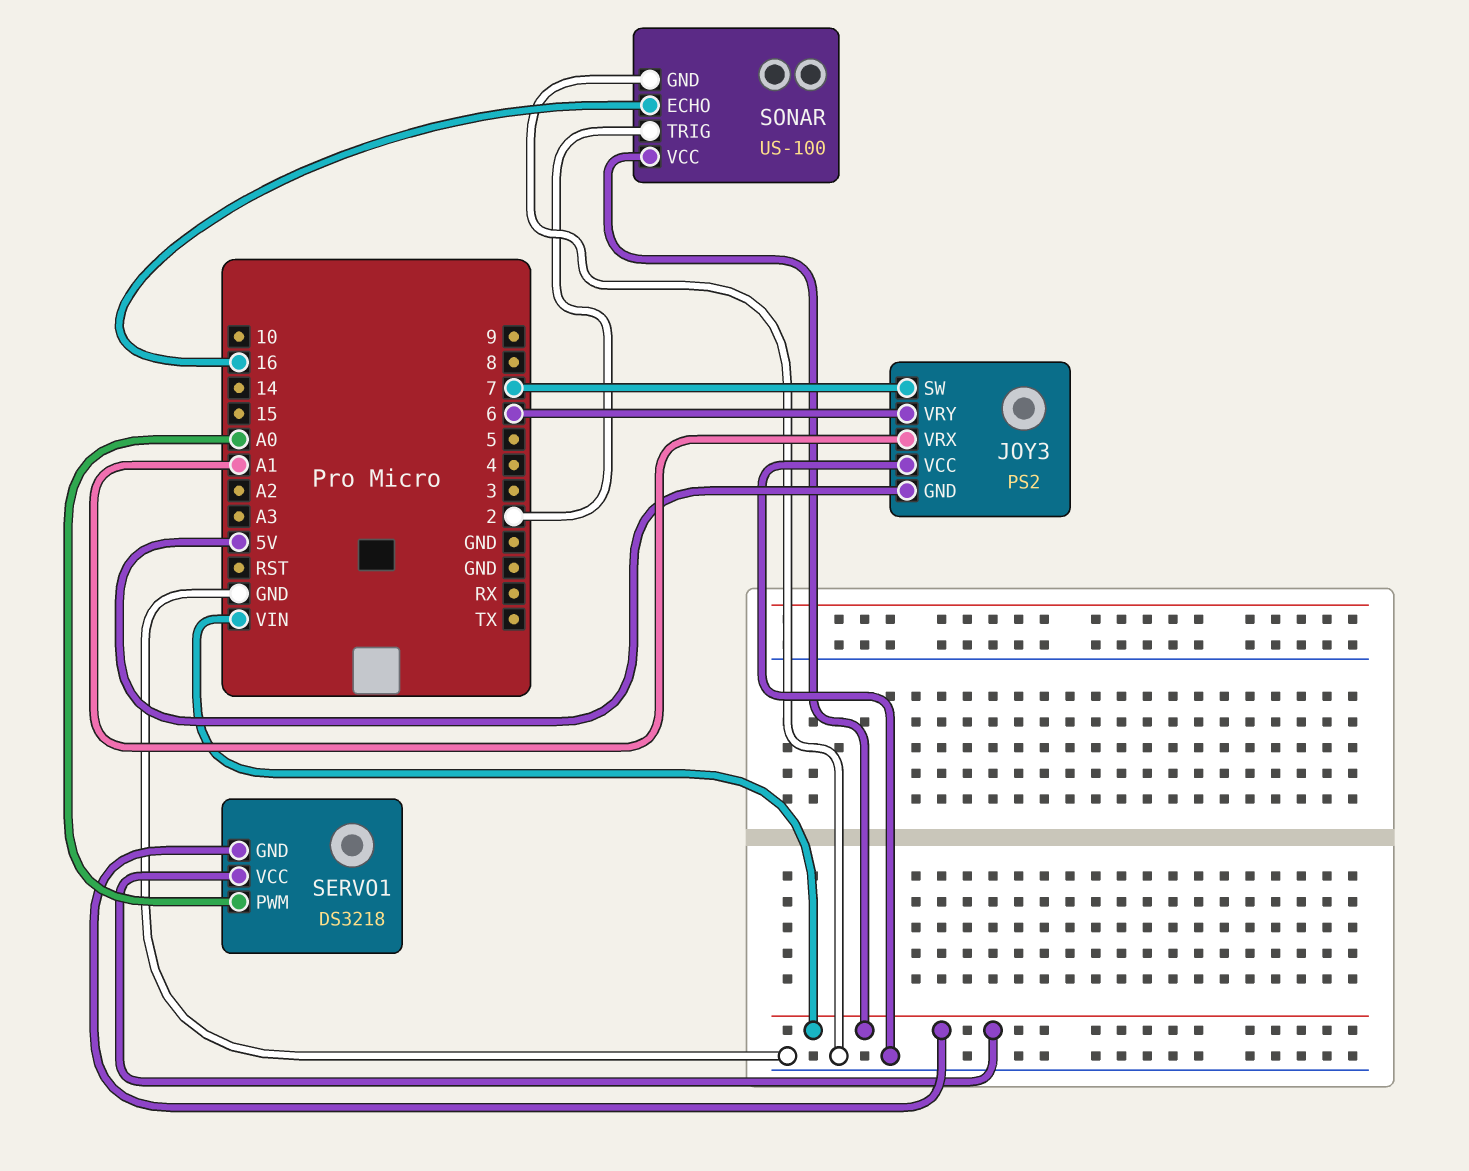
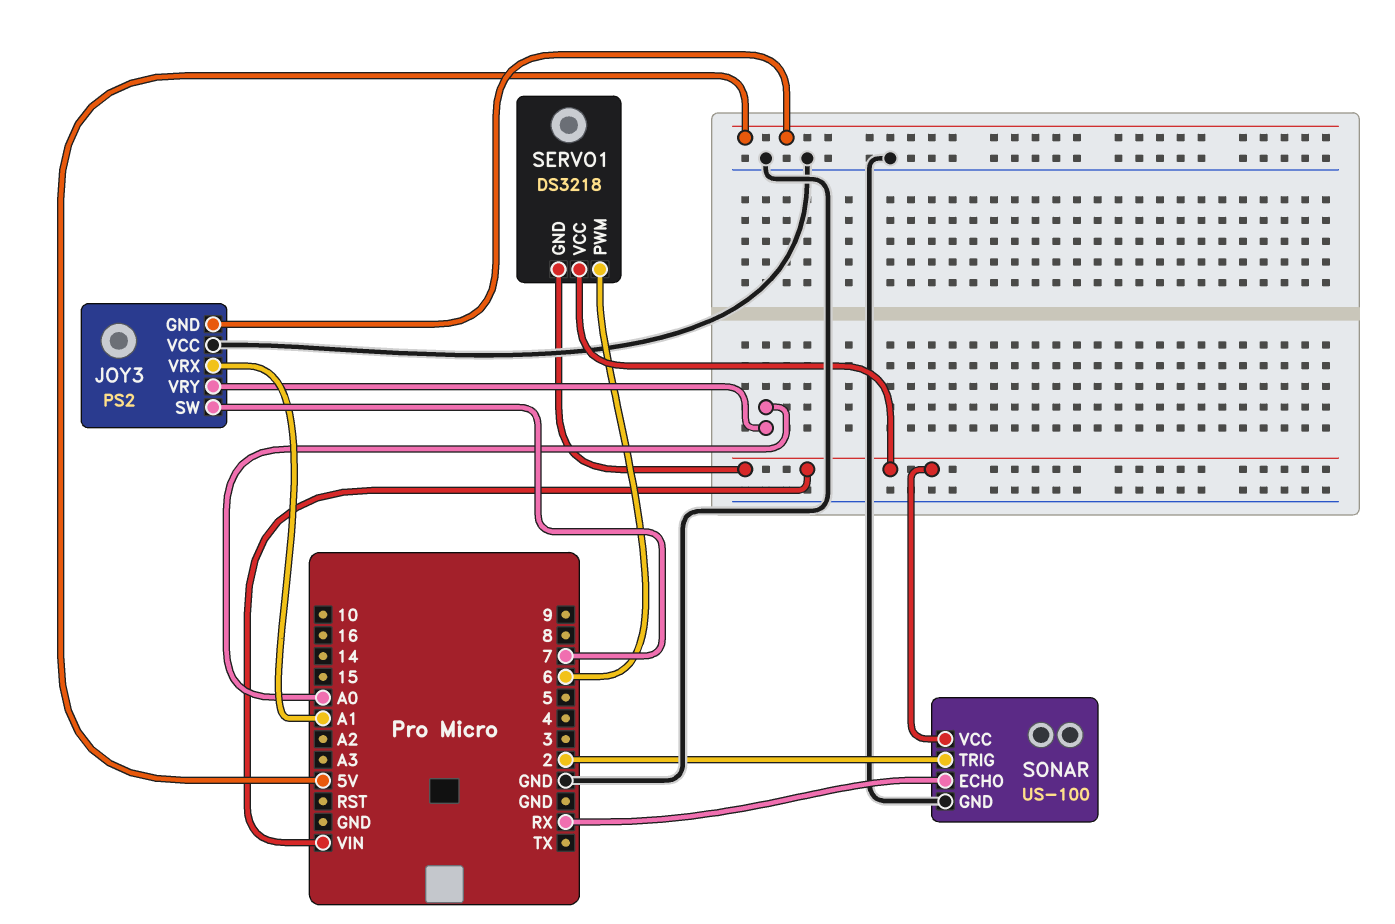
JOY3 pin VRY: 6 -> A0
SERVO1 pin PWM: A0 -> 6
SONAR pin ECHO: 16 -> RX

